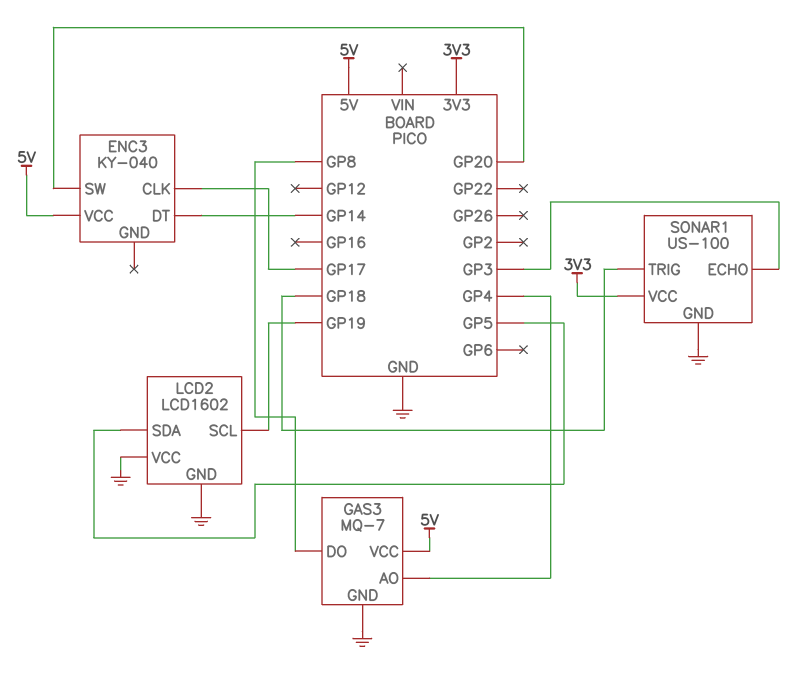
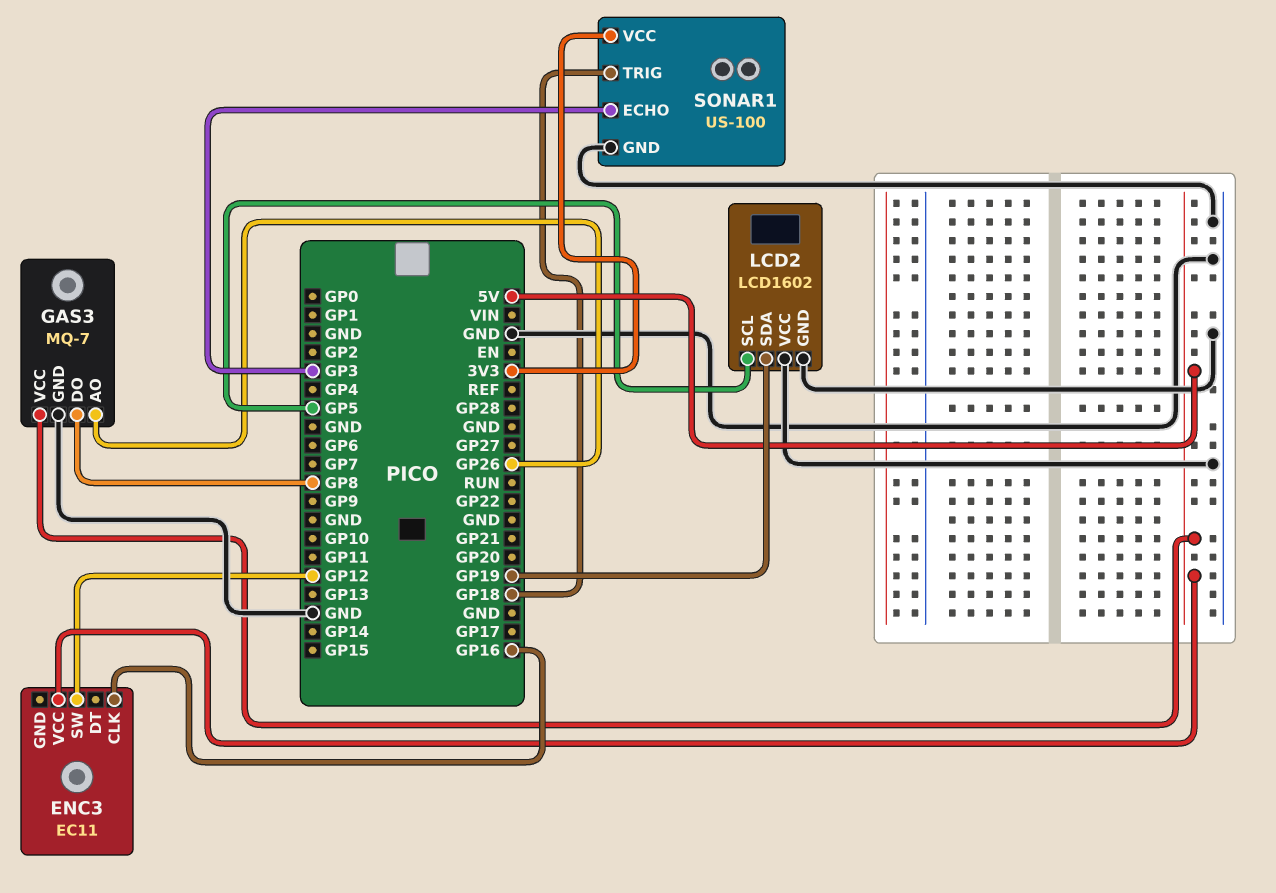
ENC3: KY-040 -> EC11
ENC3 pin CLK: GP17 -> GP16
ENC3 pin DT: GP14 -> none
ENC3 pin SW: GP20 -> GP12
GAS3 pin AO: GP4 -> GP26
LCD2 pin SCL: GP19 -> GP5
LCD2 pin SDA: GP5 -> GP19

